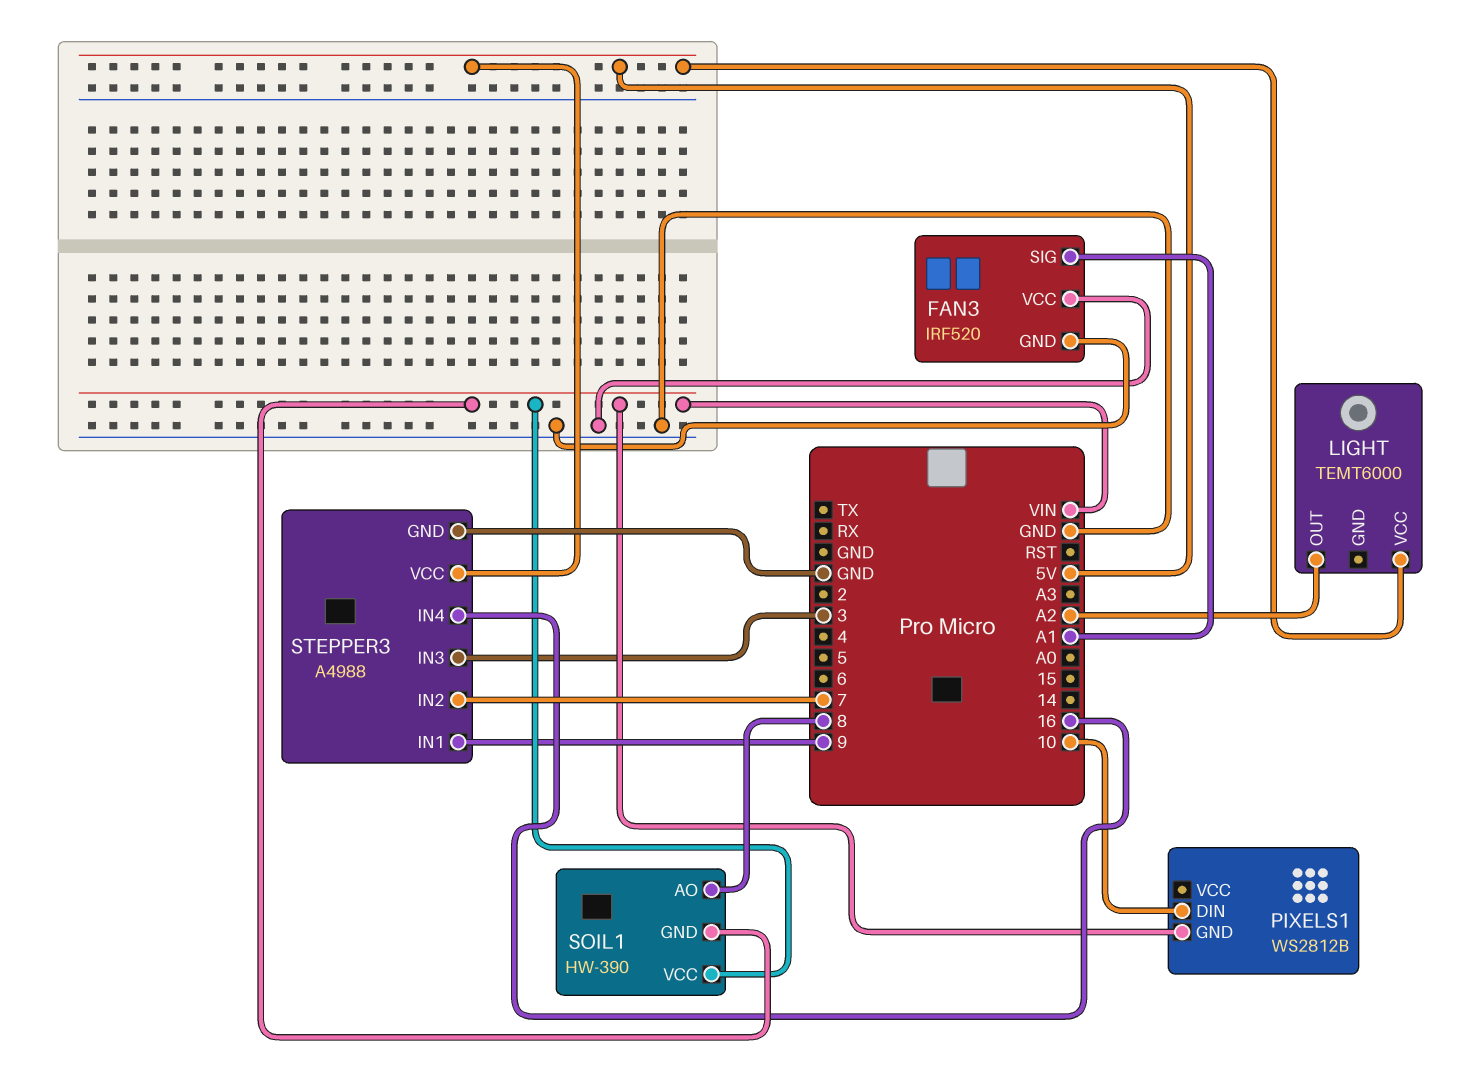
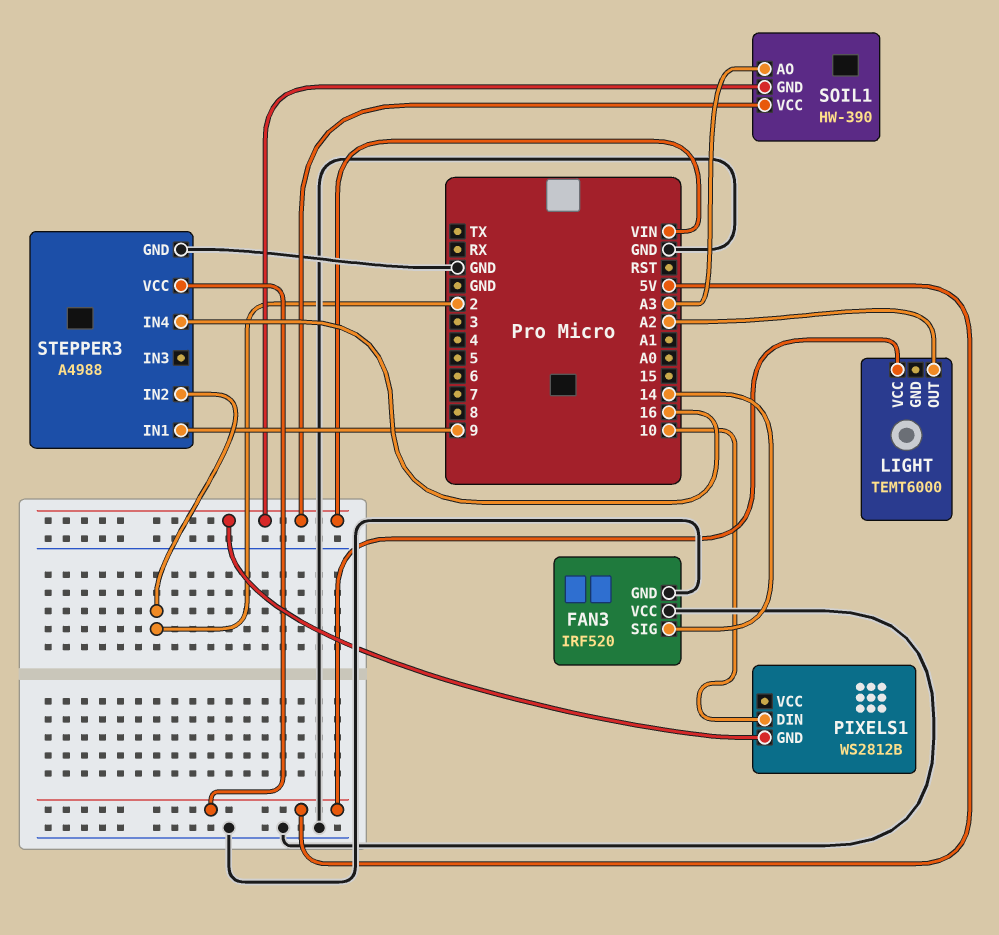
FAN3 pin SIG: A1 -> 14
SOIL1 pin AO: 8 -> A3
STEPPER3 pin IN2: 7 -> 2
STEPPER3 pin IN3: 3 -> none

